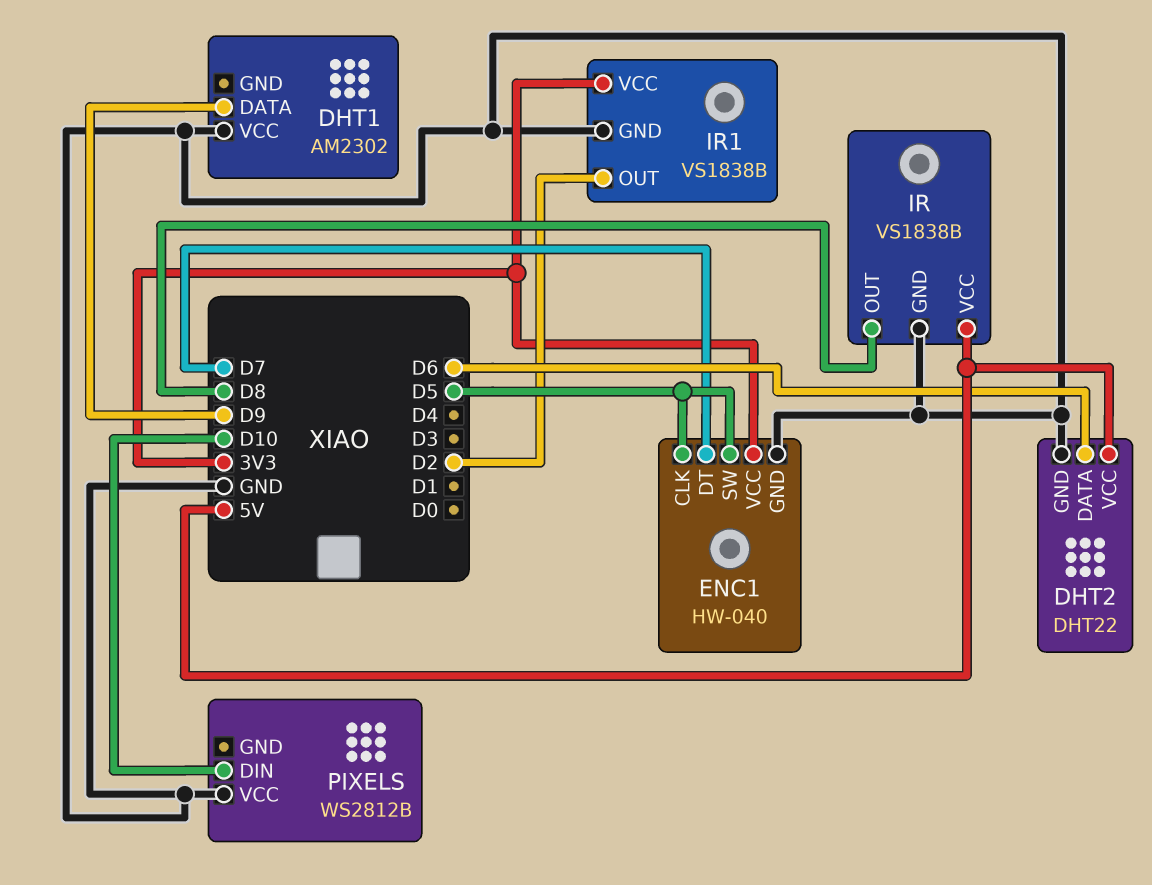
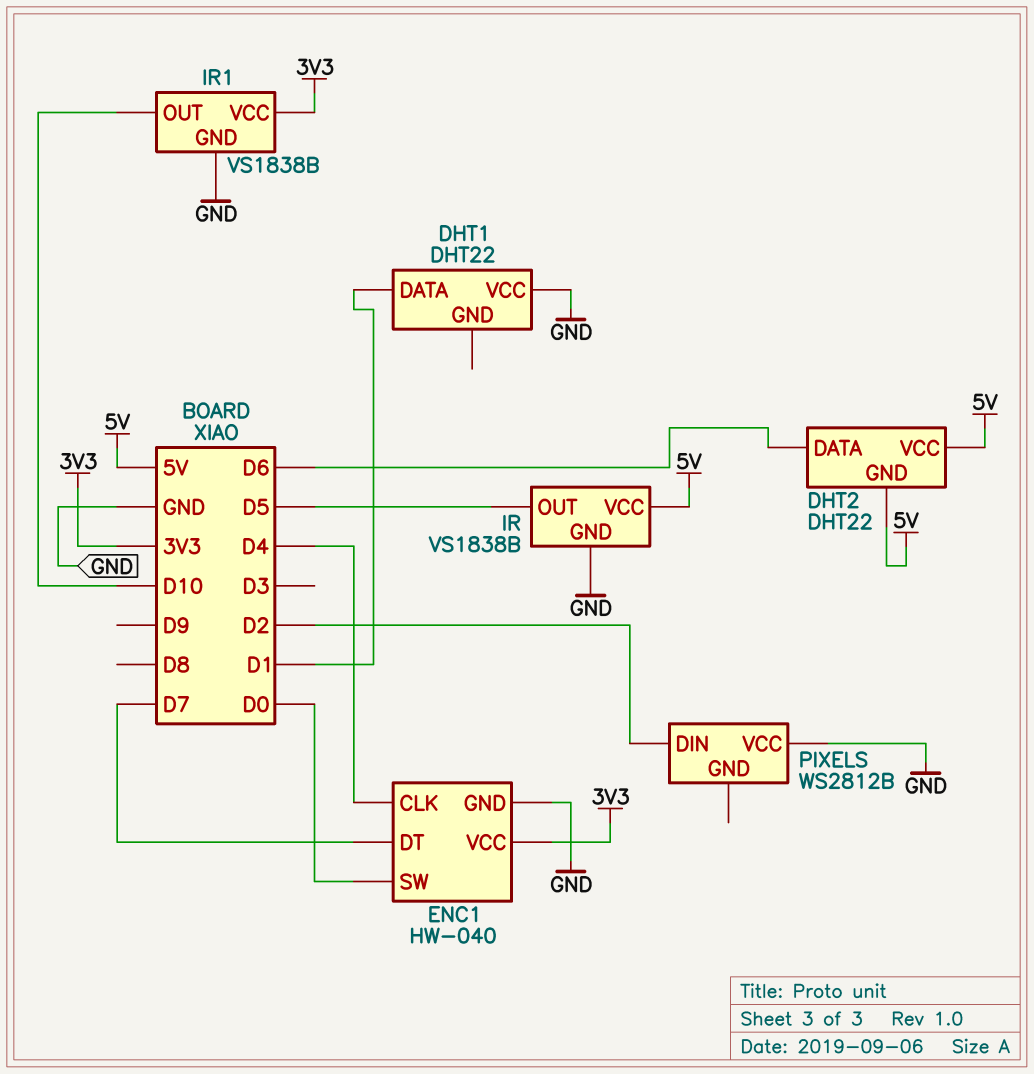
DHT1: AM2302 -> DHT22
DHT1 pin DATA: D9 -> D1
DHT2 pin GND: GND -> 5V
ENC1 pin CLK: D5 -> D4
ENC1 pin SW: D5 -> D0
IR pin OUT: D8 -> D5
IR1 pin OUT: D2 -> D10
PIXELS pin DIN: D10 -> D2

